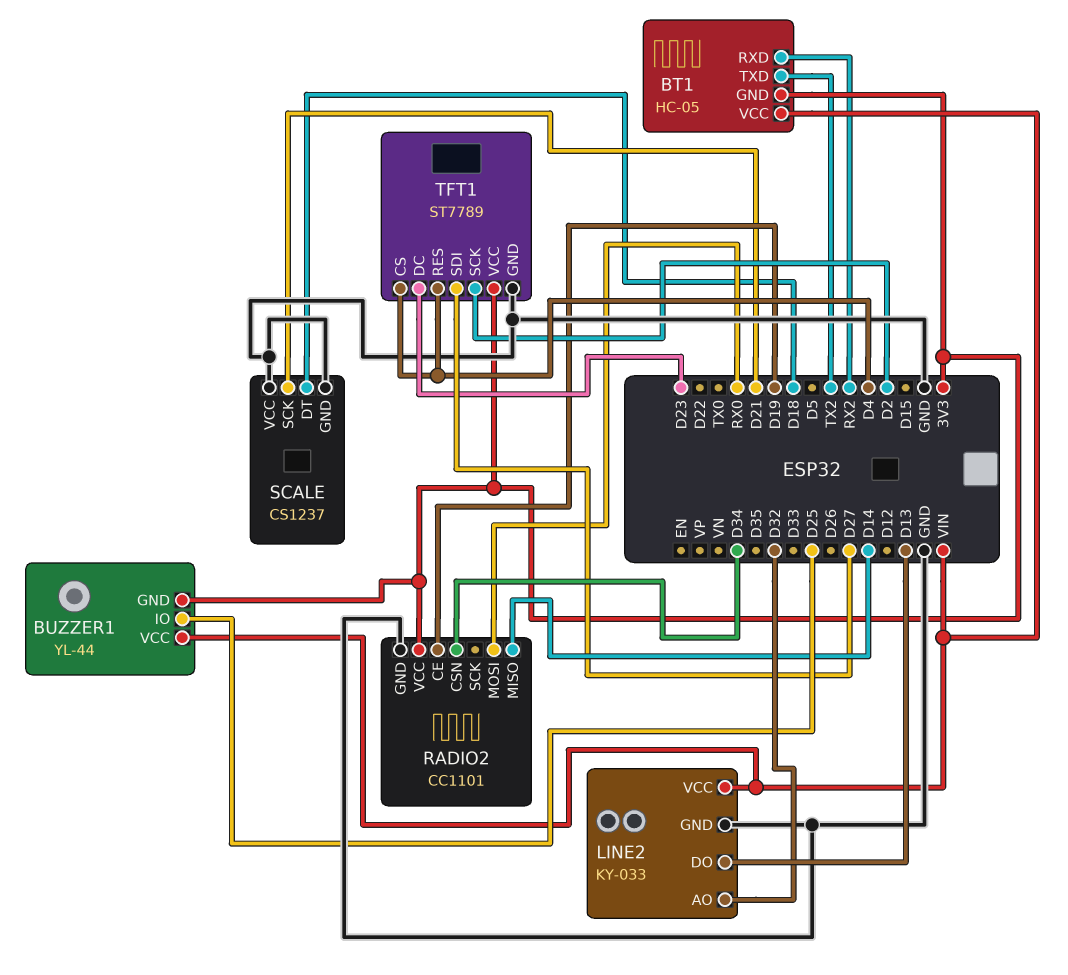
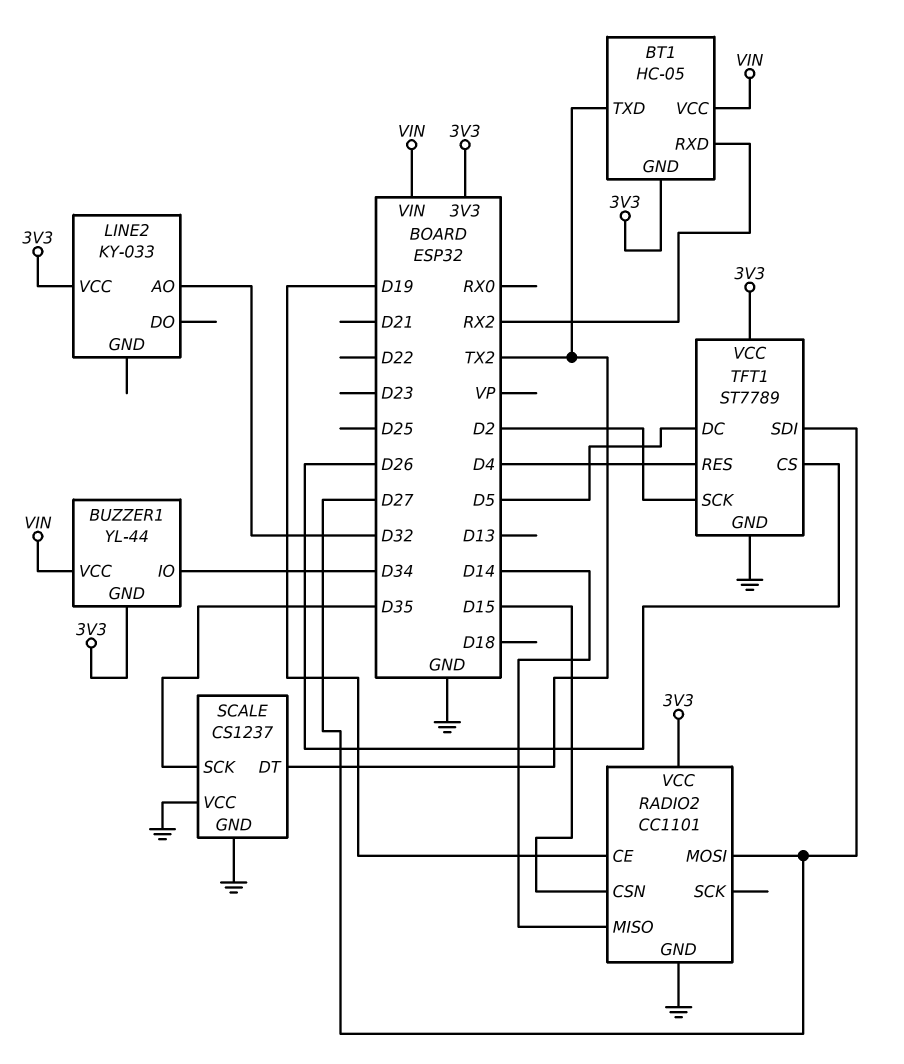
BUZZER1 pin IO: D25 -> D34
LINE2 pin DO: D13 -> none
LINE2 pin GND: GND -> none
LINE2 pin VCC: VIN -> 3V3
RADIO2 pin CSN: D34 -> D15
RADIO2 pin MOSI: RX0 -> D27
SCALE pin DT: D18 -> TX2
SCALE pin SCK: D21 -> D35
TFT1 pin CS: D4 -> D26
TFT1 pin DC: D23 -> D5

